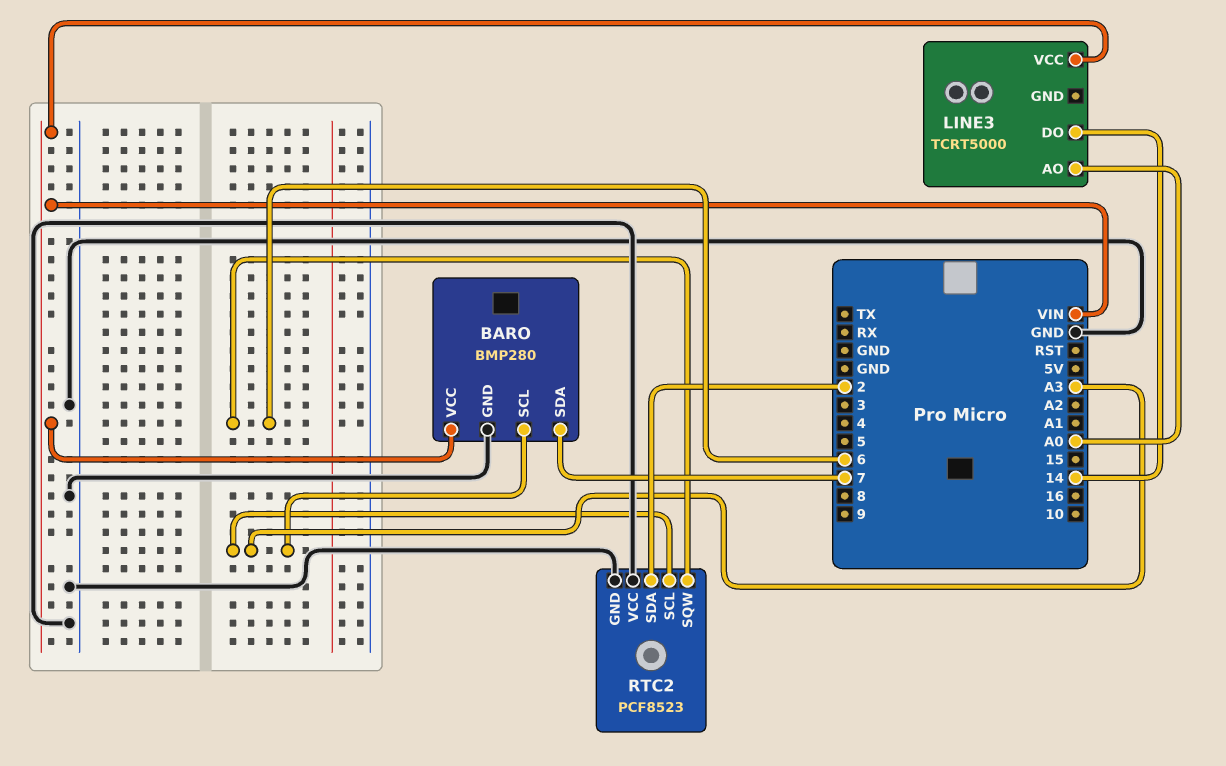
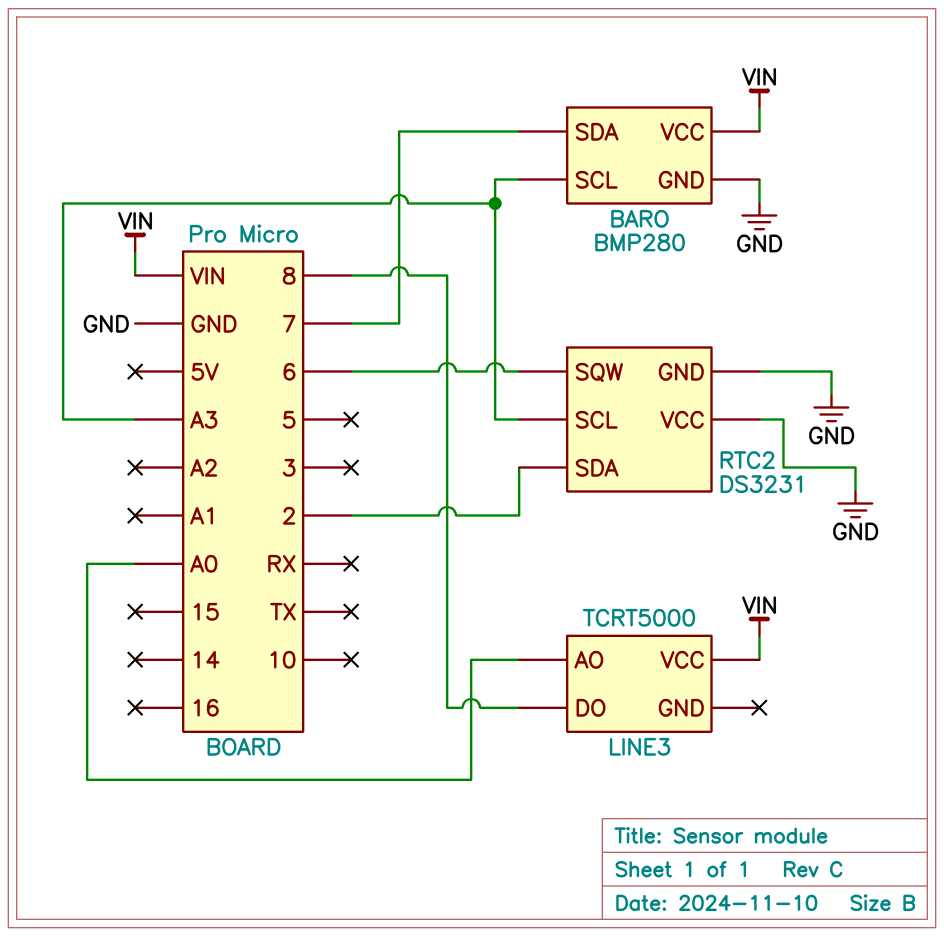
LINE3 pin DO: 14 -> 8
RTC2: PCF8523 -> DS3231

